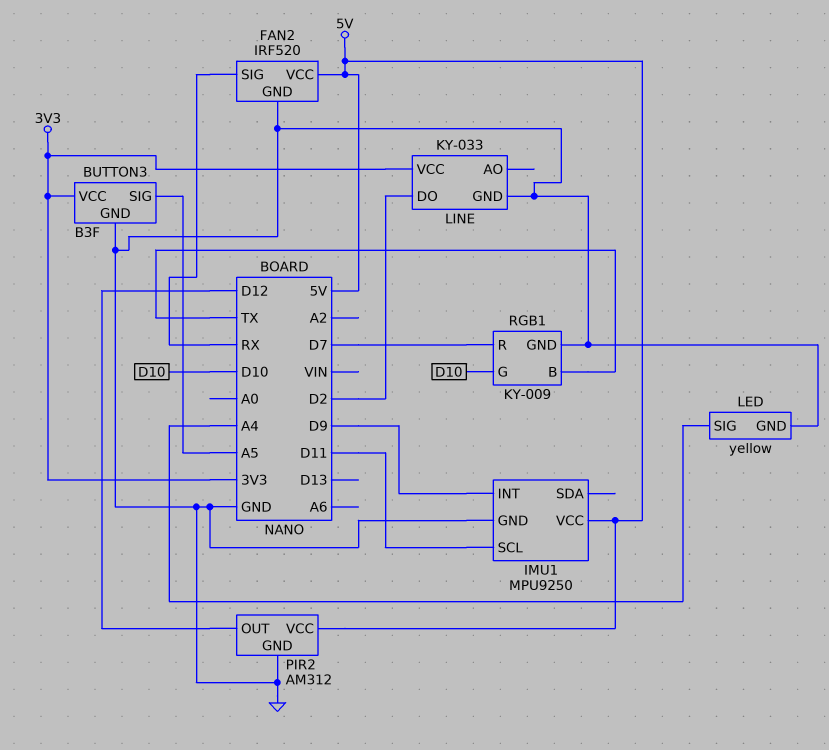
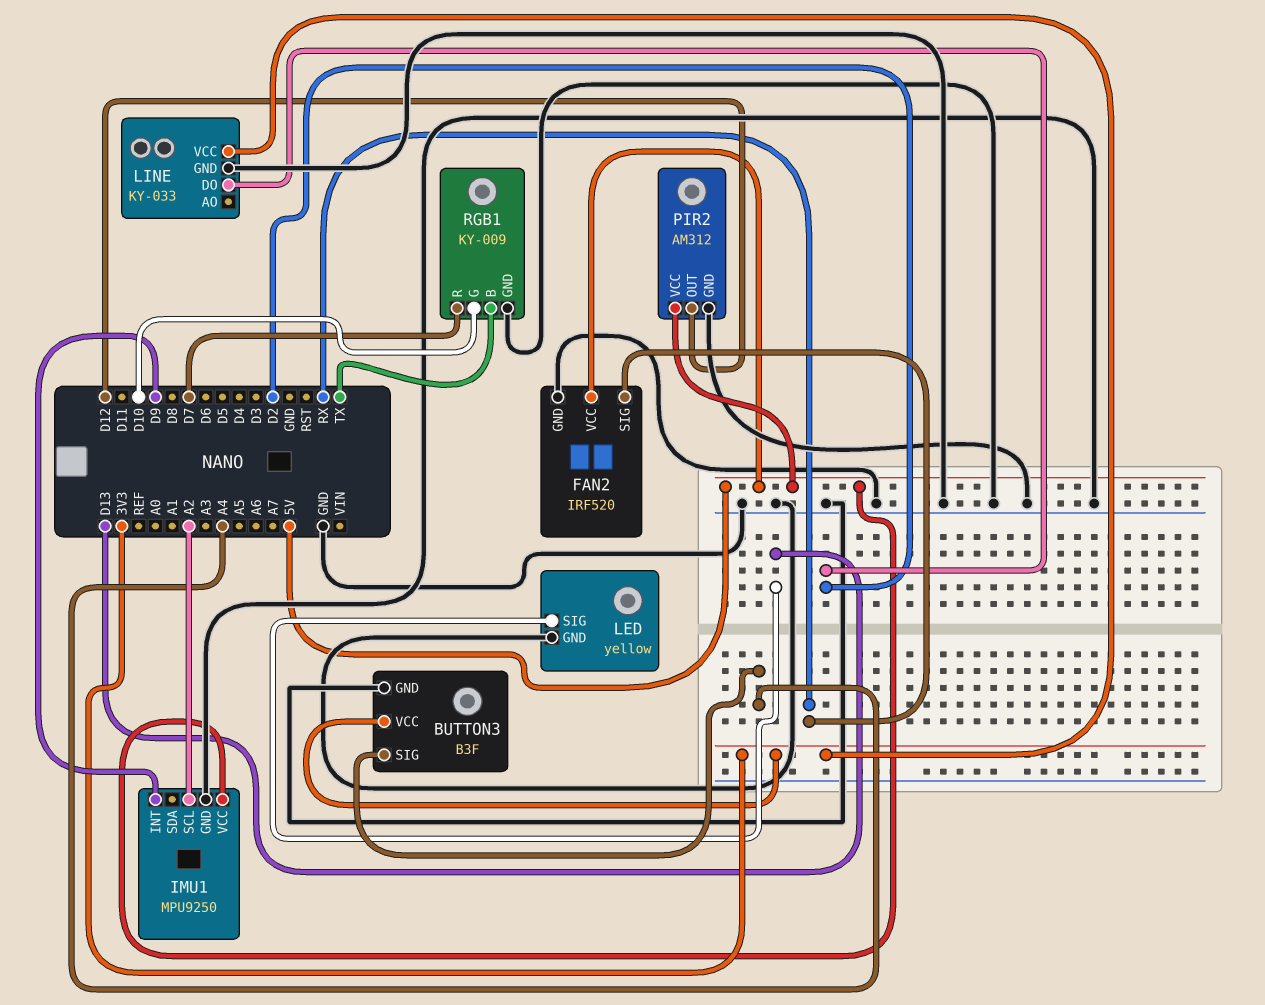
BUTTON3 pin SIG: A5 -> A4
IMU1 pin SCL: D11 -> A2
LED pin SIG: A4 -> D13

